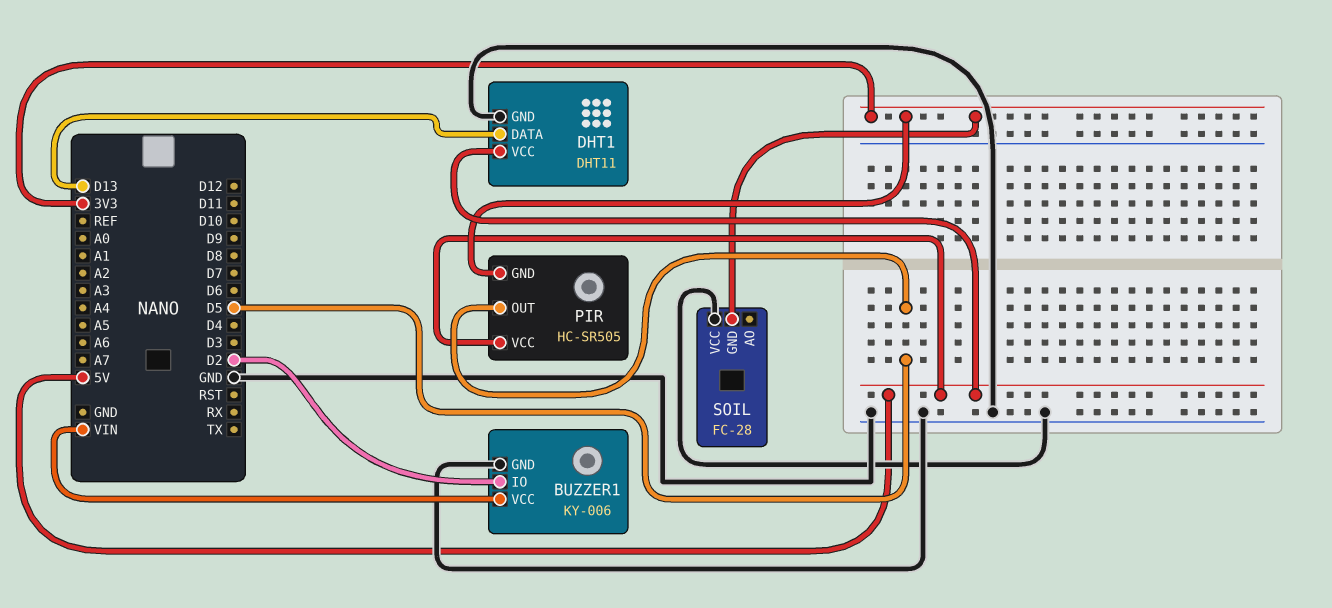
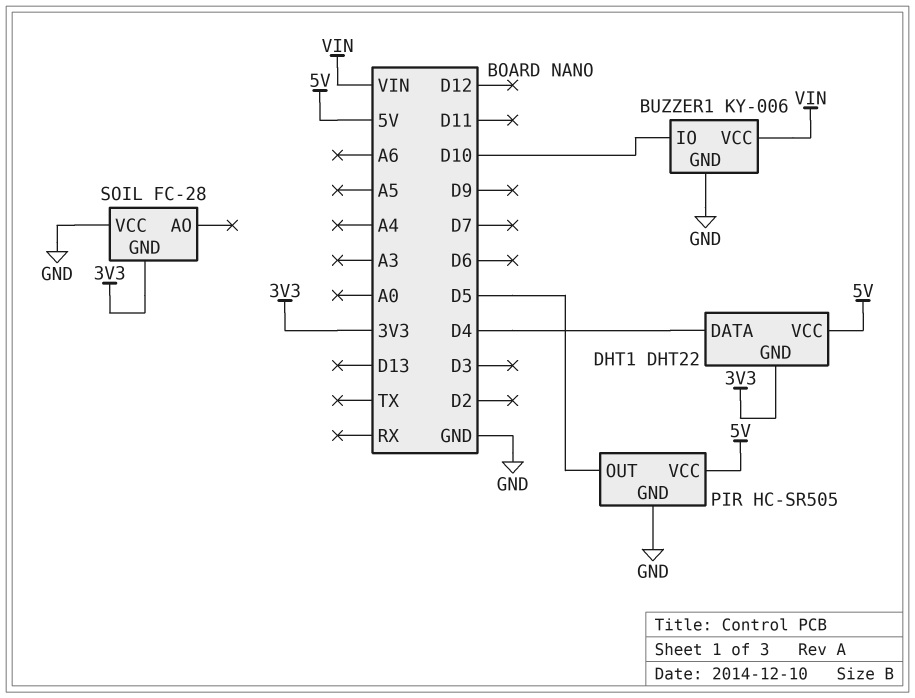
BUZZER1 pin IO: D2 -> D10
DHT1: DHT11 -> DHT22
DHT1 pin DATA: D13 -> D4
DHT1 pin GND: GND -> 3V3
PIR pin GND: 3V3 -> GND

